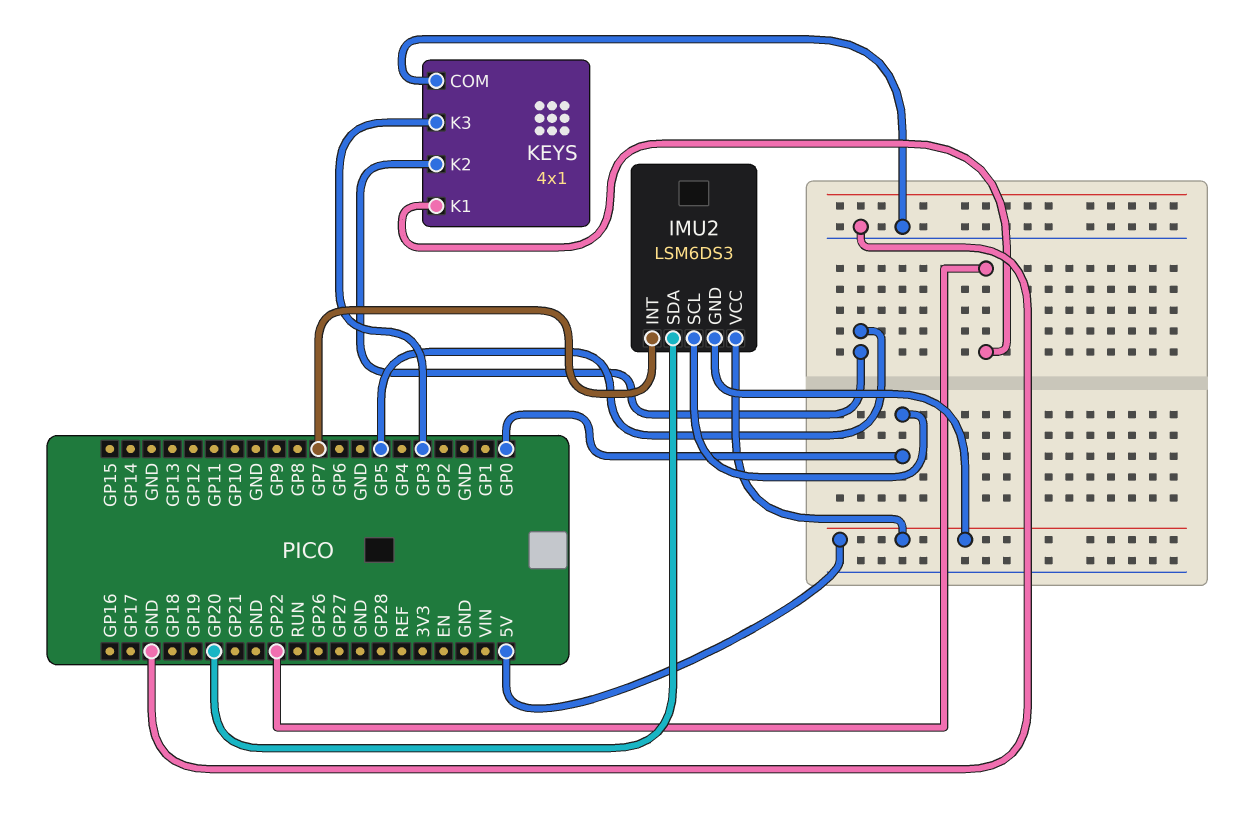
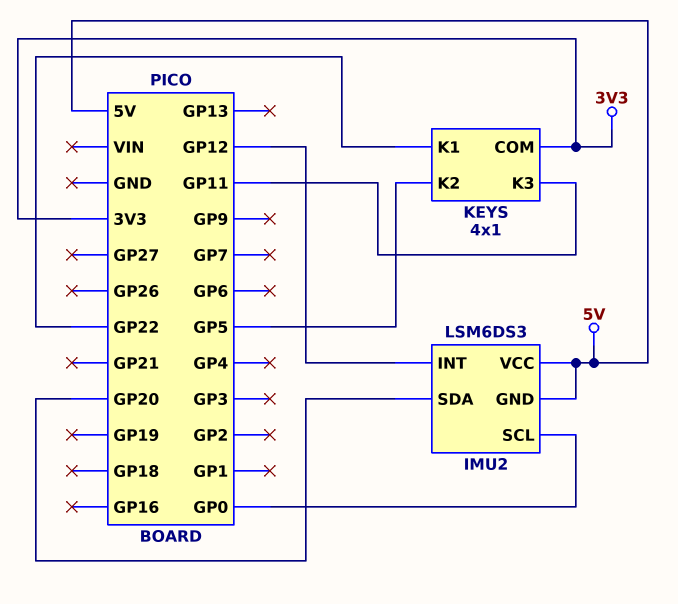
IMU2 pin INT: GP7 -> GP12
KEYS pin COM: GND -> 3V3
KEYS pin K3: GP3 -> GP11

